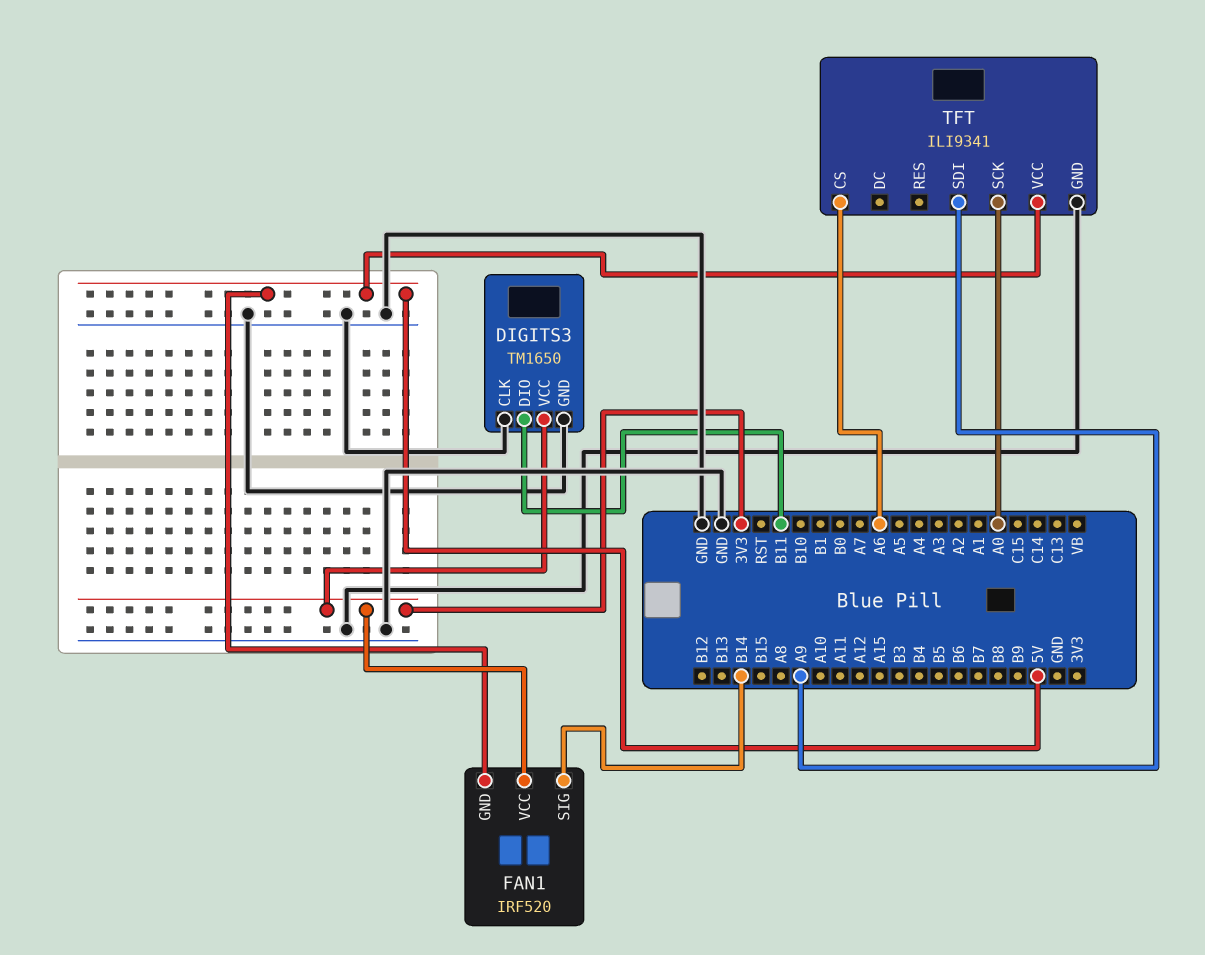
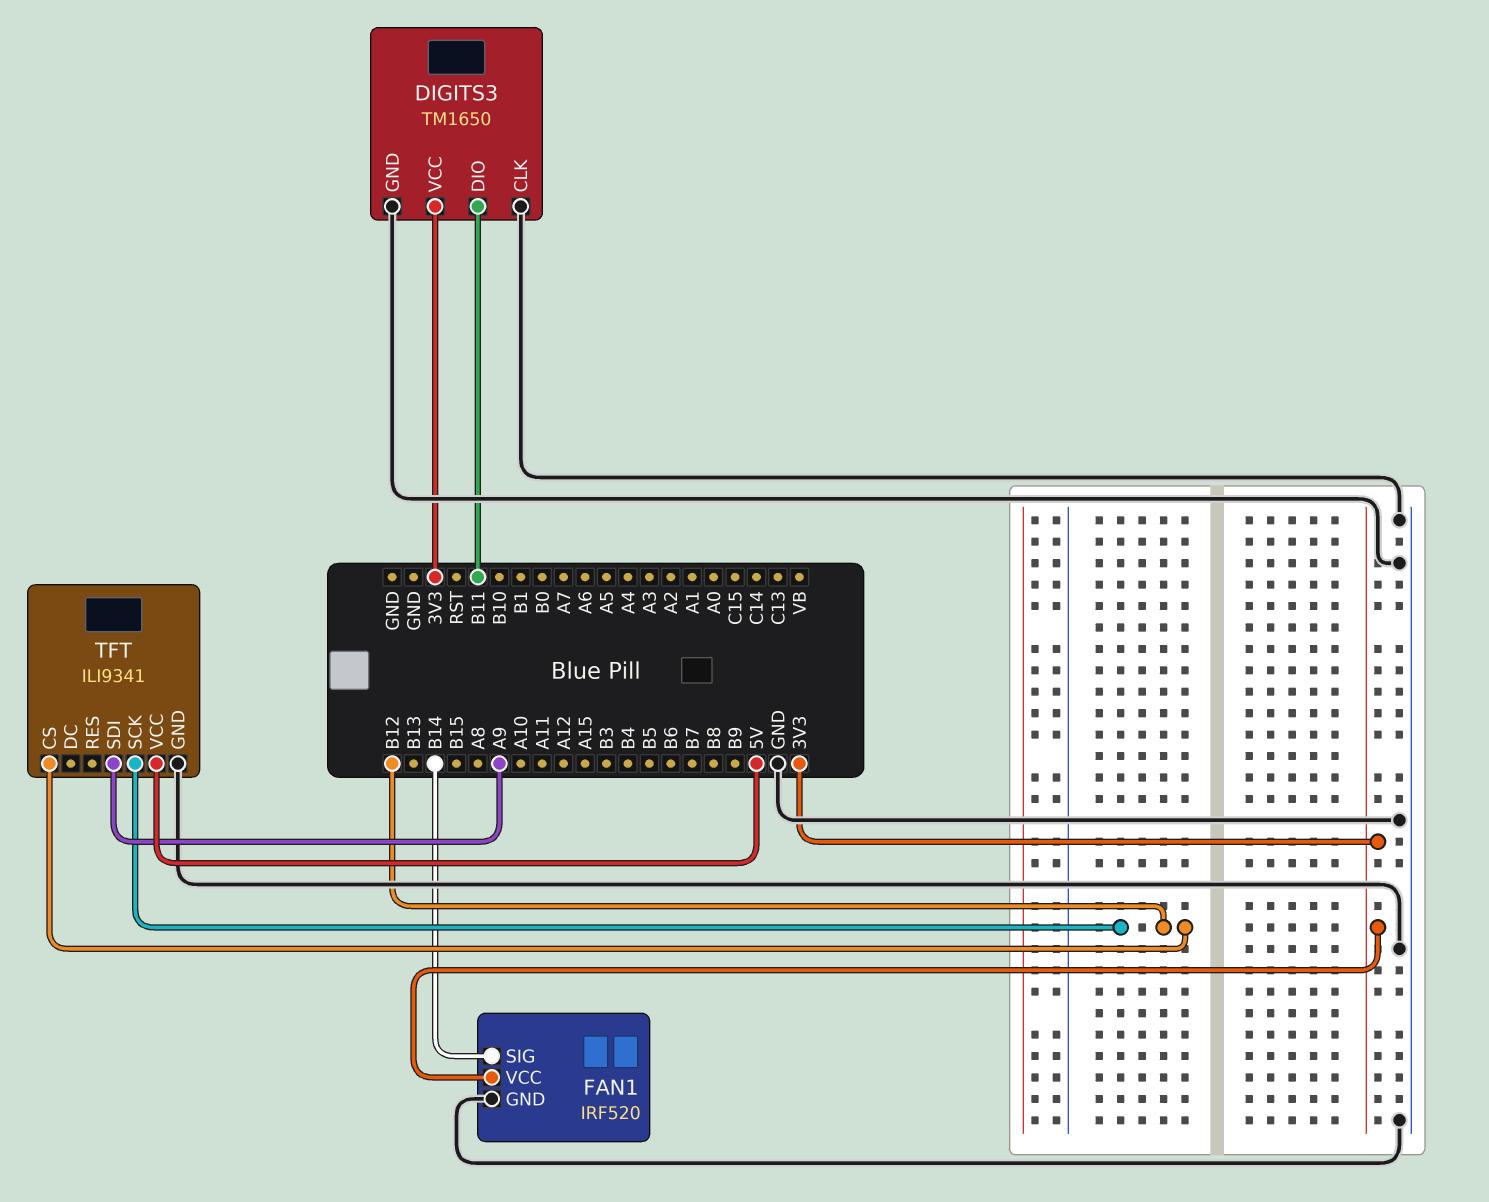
FAN1 pin GND: 5V -> GND
TFT pin CS: A6 -> B12
TFT pin SCK: A0 -> B12

